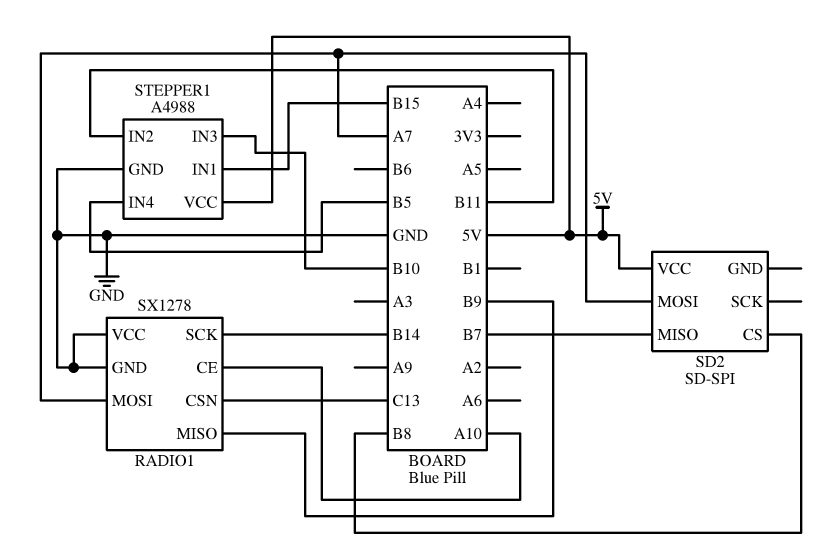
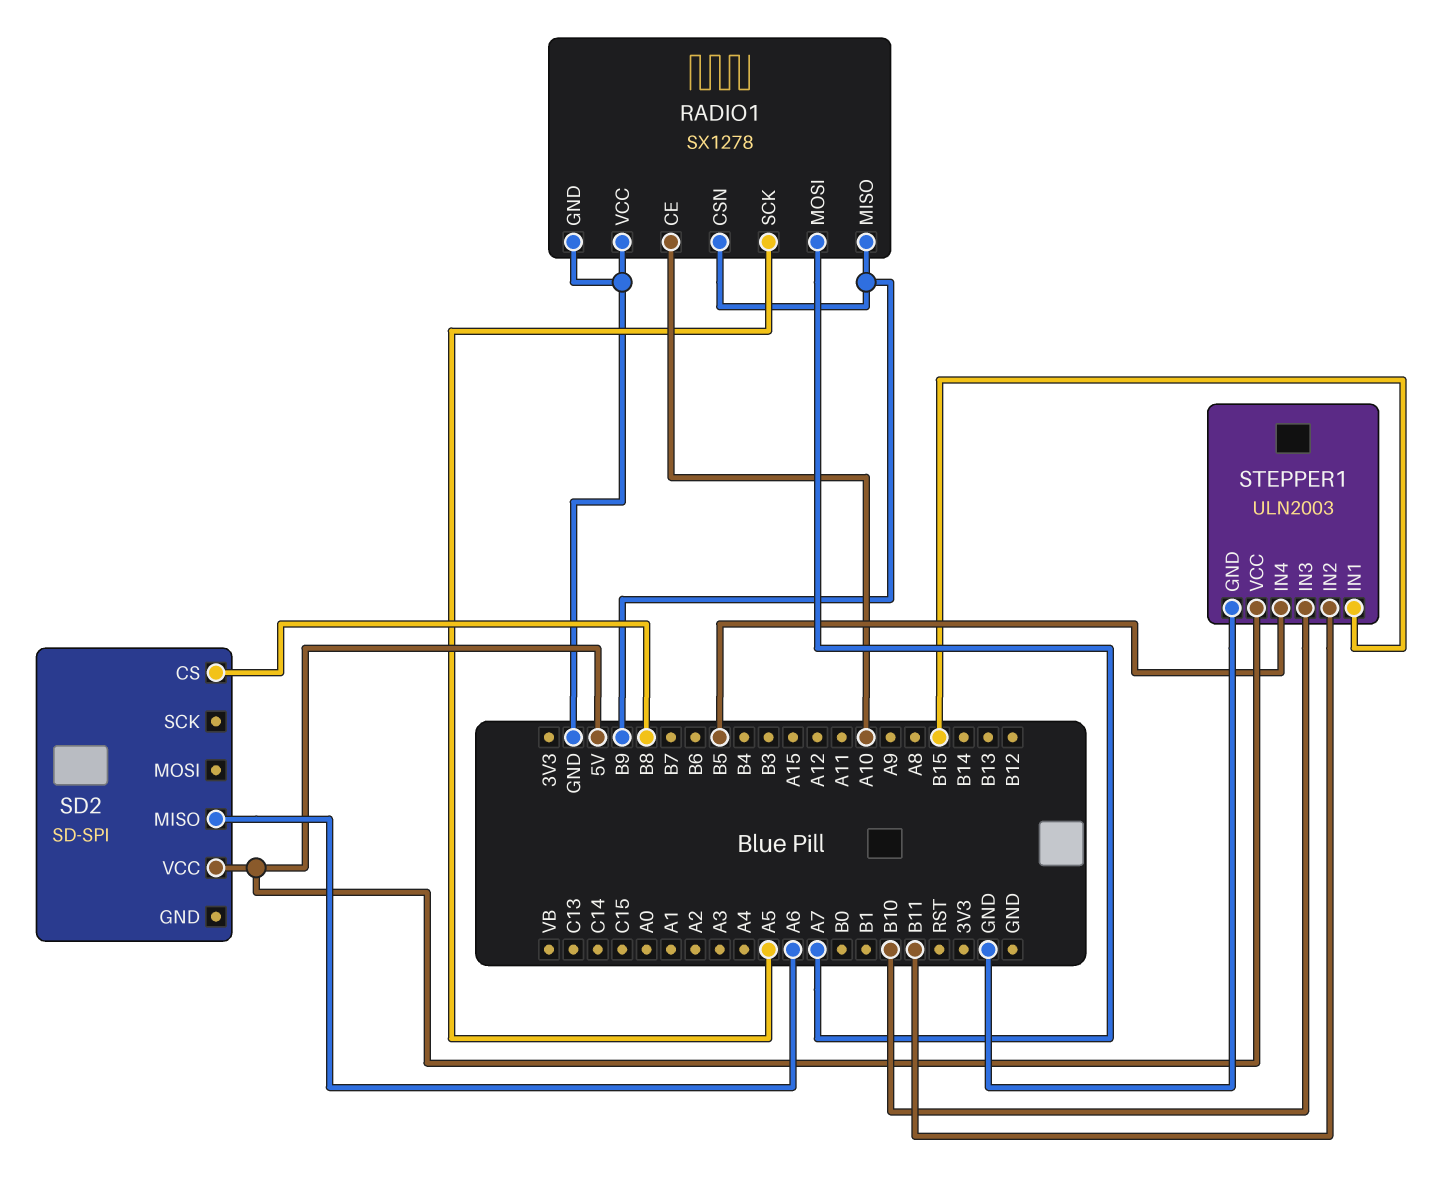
RADIO1 pin CSN: C13 -> B9
RADIO1 pin SCK: B14 -> A5
SD2 pin MISO: B7 -> A6
SD2 pin MOSI: A7 -> none
STEPPER1: A4988 -> ULN2003

